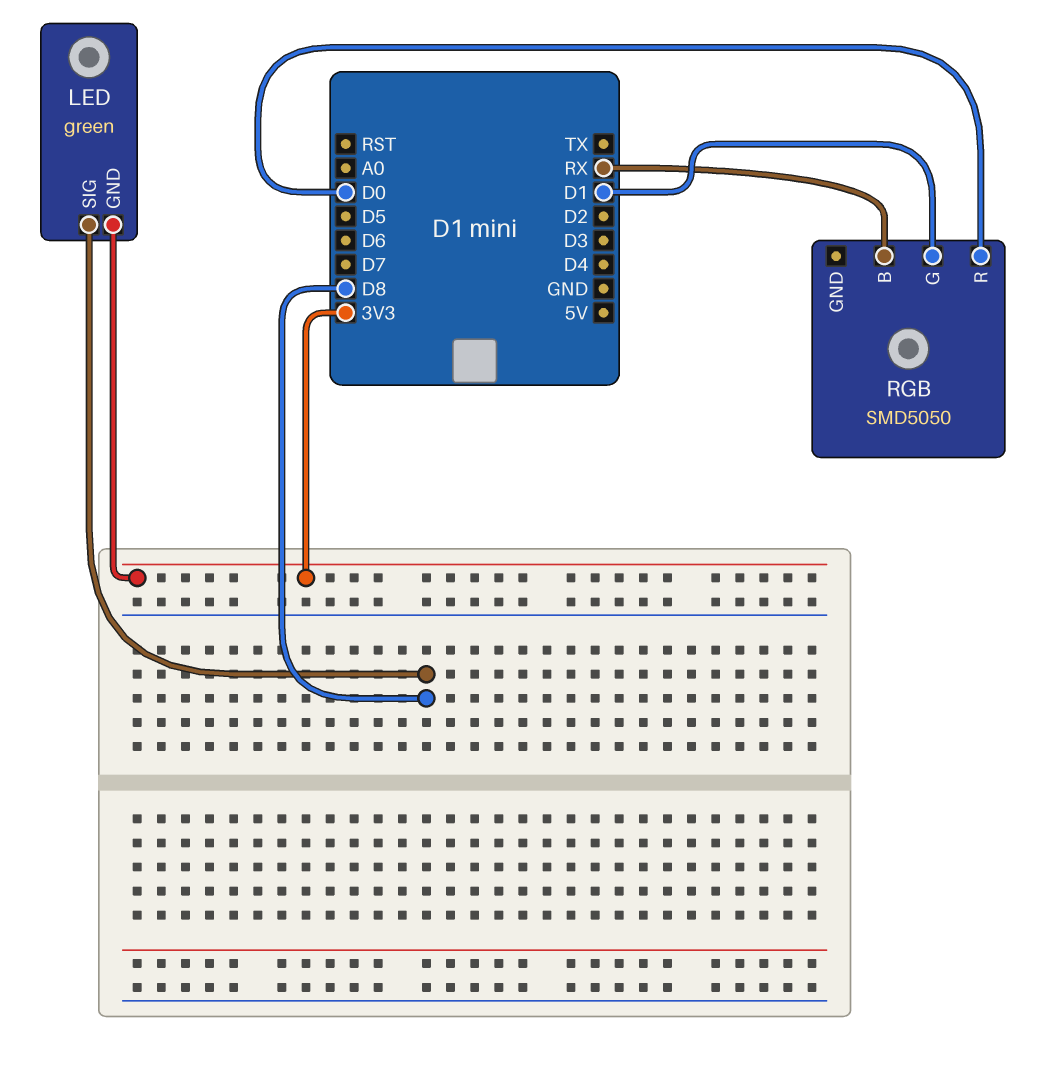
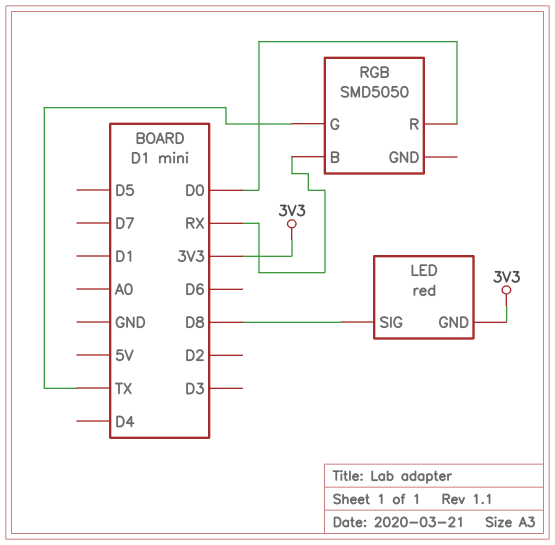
LED: green -> red
RGB pin G: D1 -> TX

